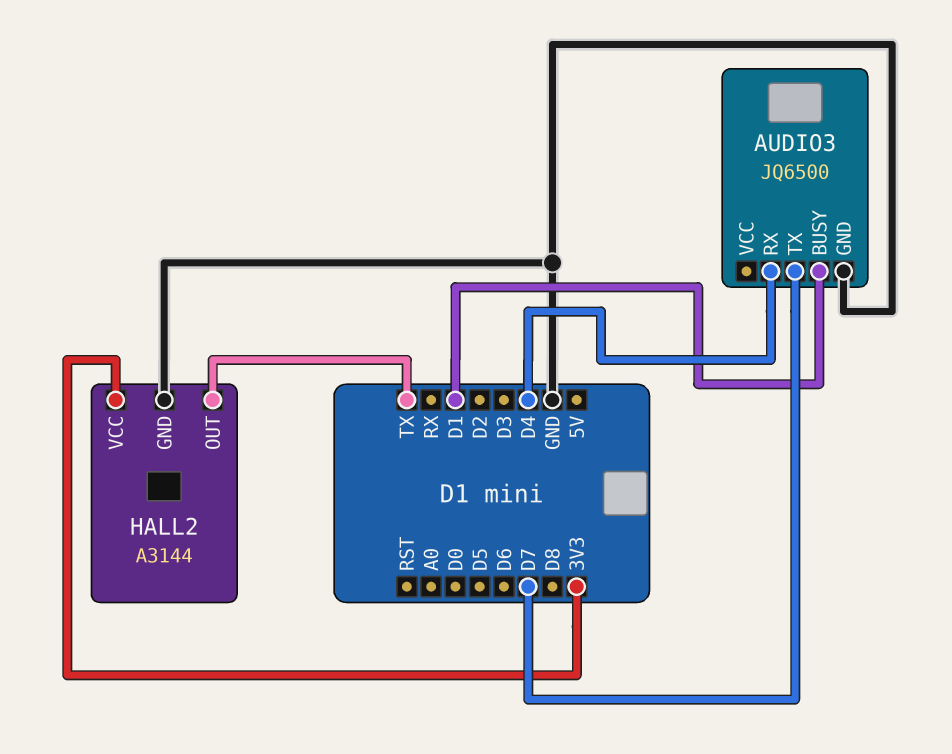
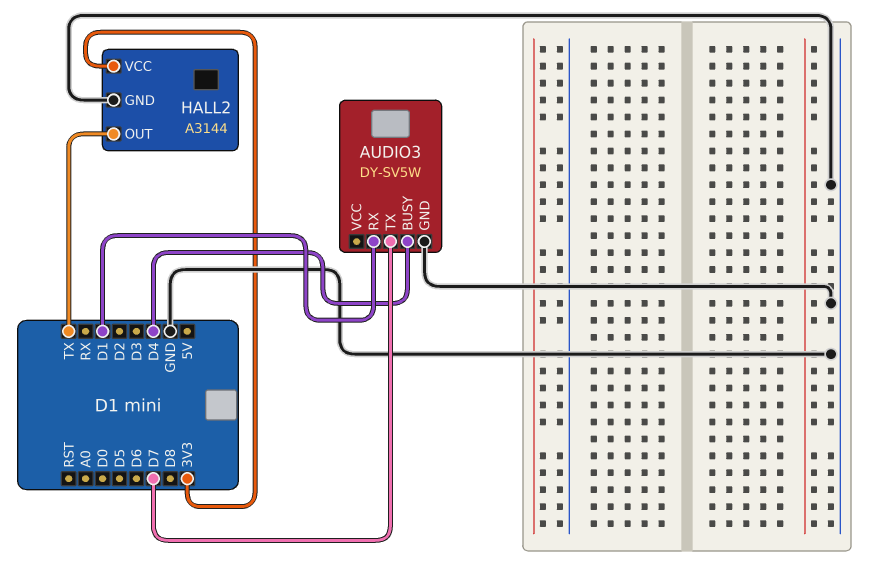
AUDIO3: JQ6500 -> DY-SV5W
AUDIO3 pin BUSY: D1 -> D4
AUDIO3 pin RX: D4 -> D1

